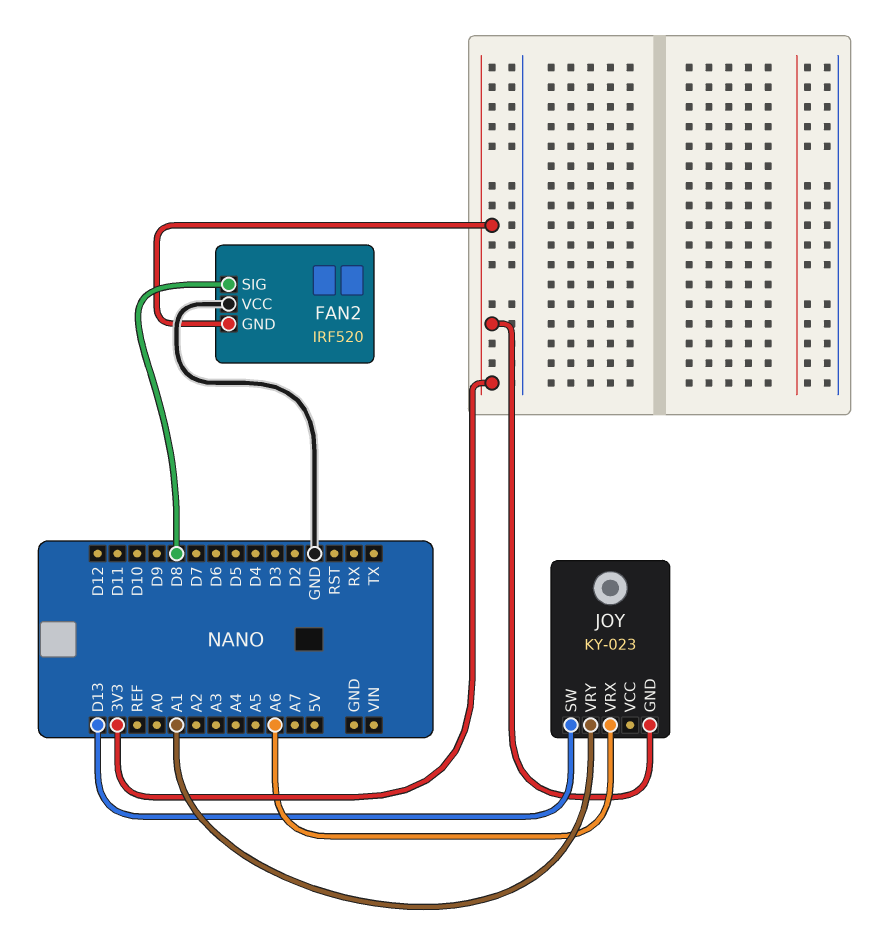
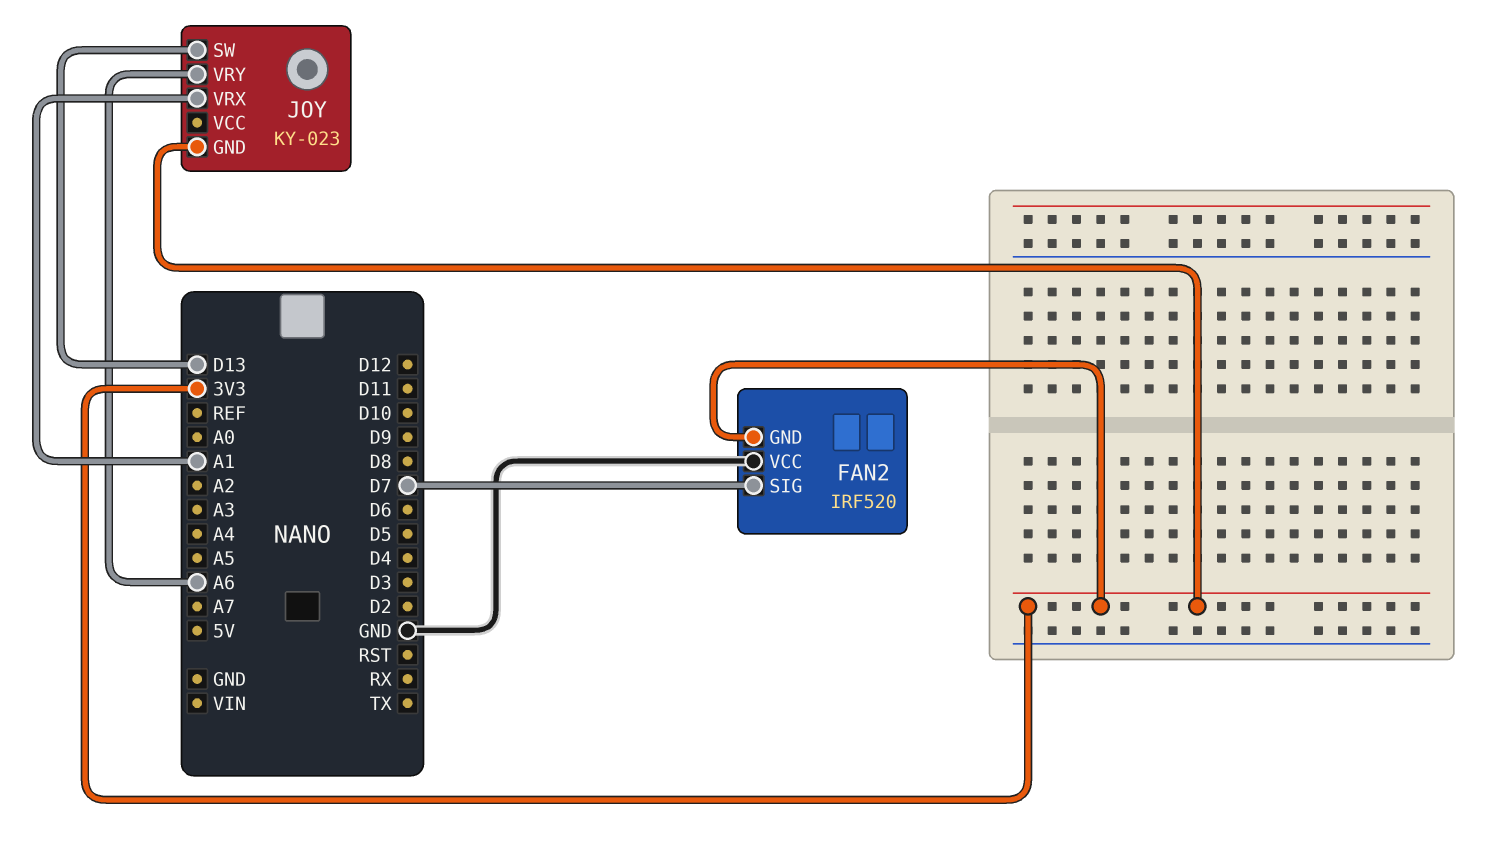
FAN2 pin SIG: D8 -> D7
JOY pin VRX: A6 -> A1
JOY pin VRY: A1 -> A6

